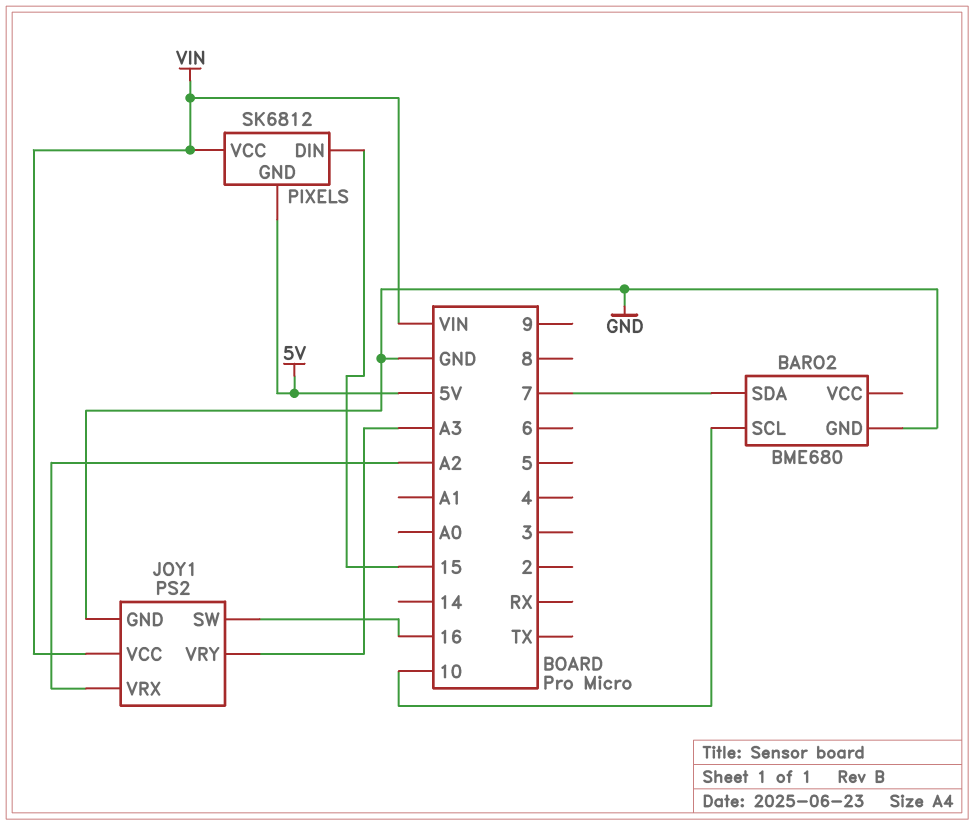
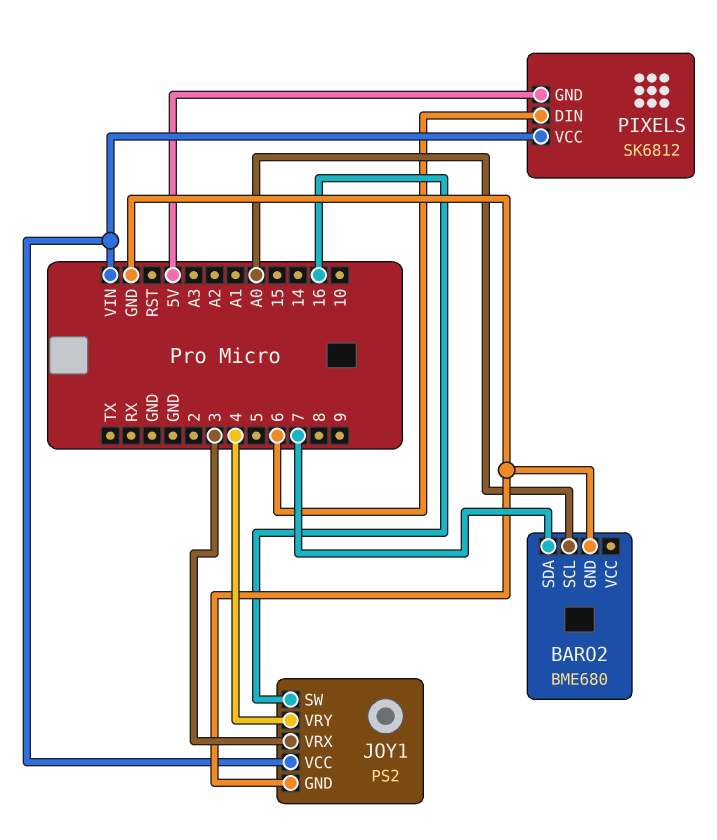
BARO2 pin SCL: 10 -> A0
JOY1 pin VRX: A2 -> 3
JOY1 pin VRY: A3 -> 4
PIXELS pin DIN: 15 -> 6

